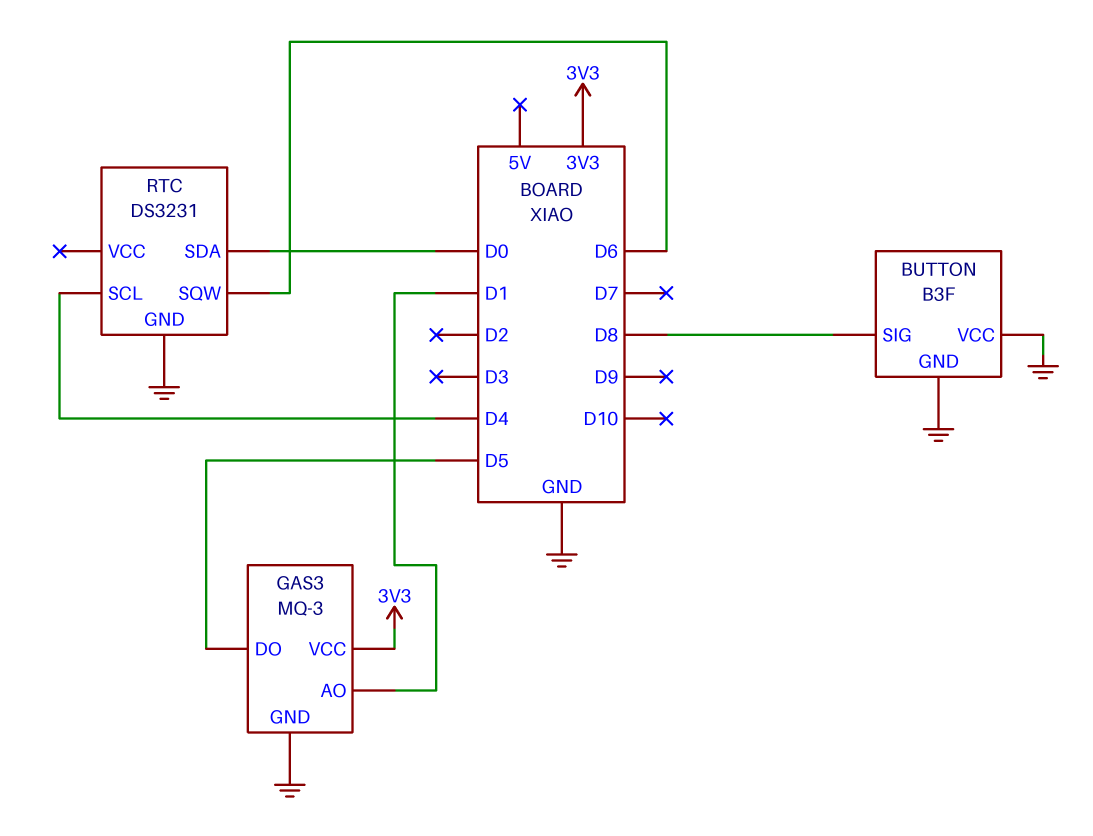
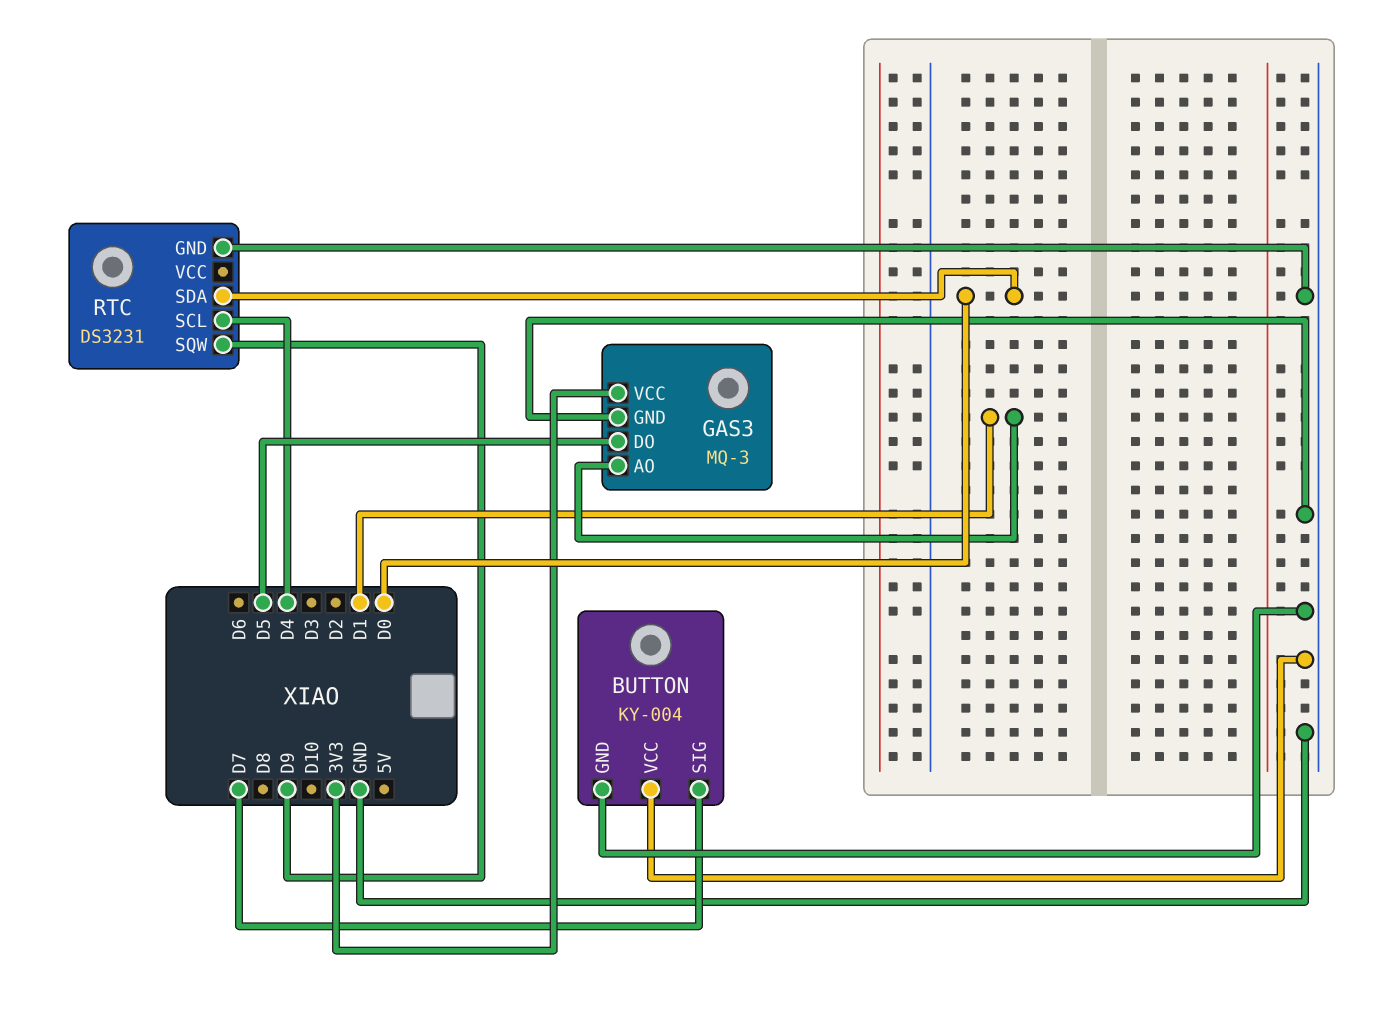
BUTTON: B3F -> KY-004
BUTTON pin SIG: D8 -> D7
RTC pin SQW: D6 -> D9

